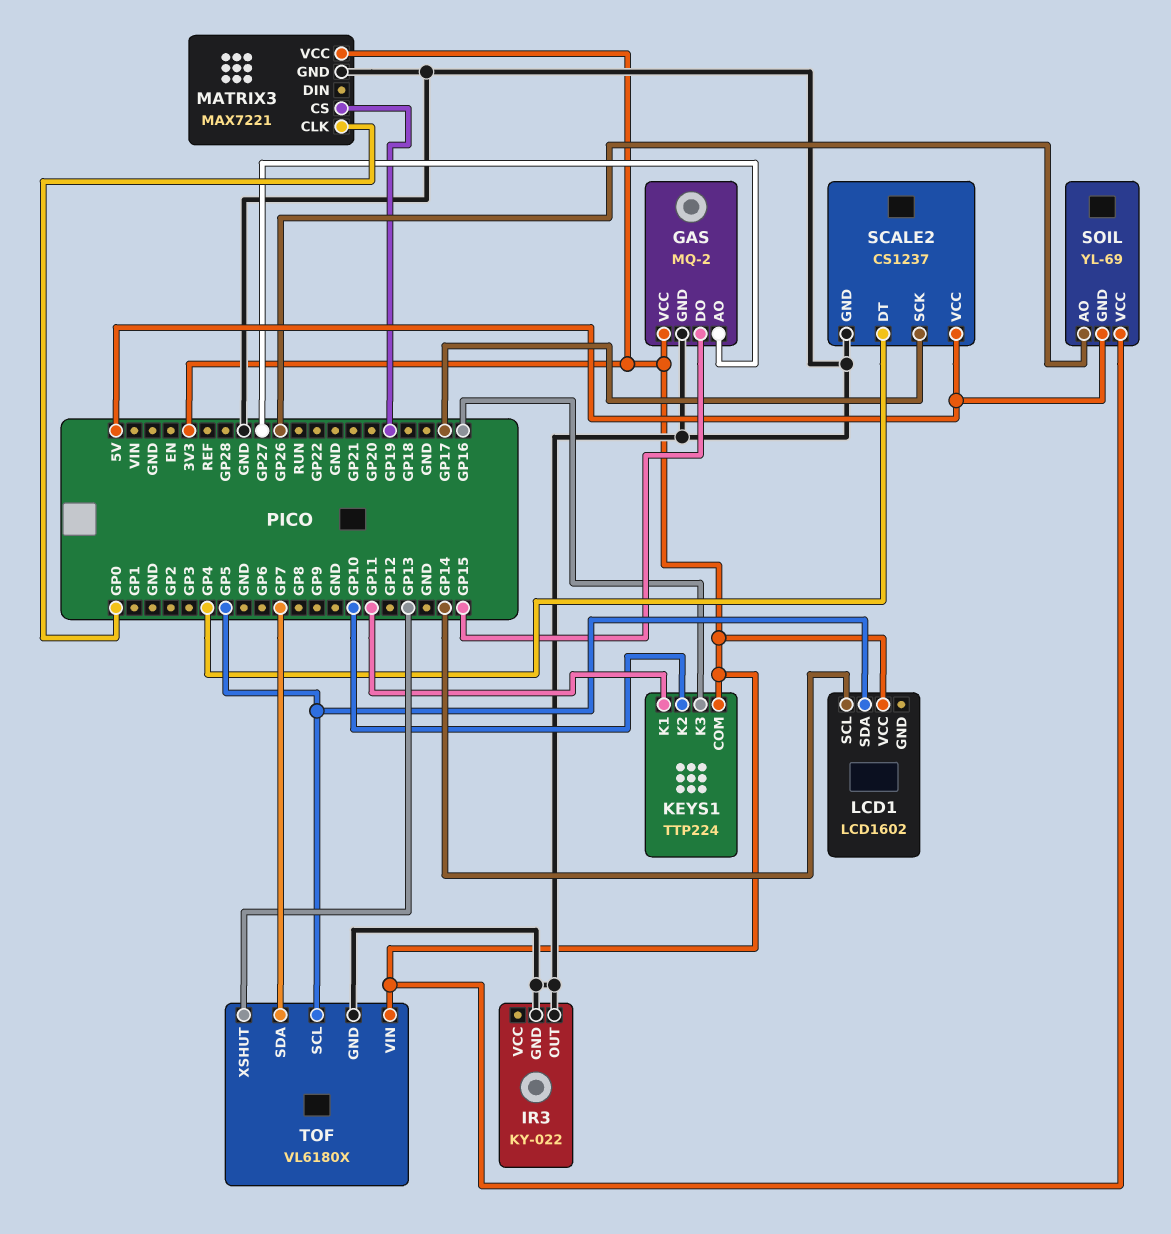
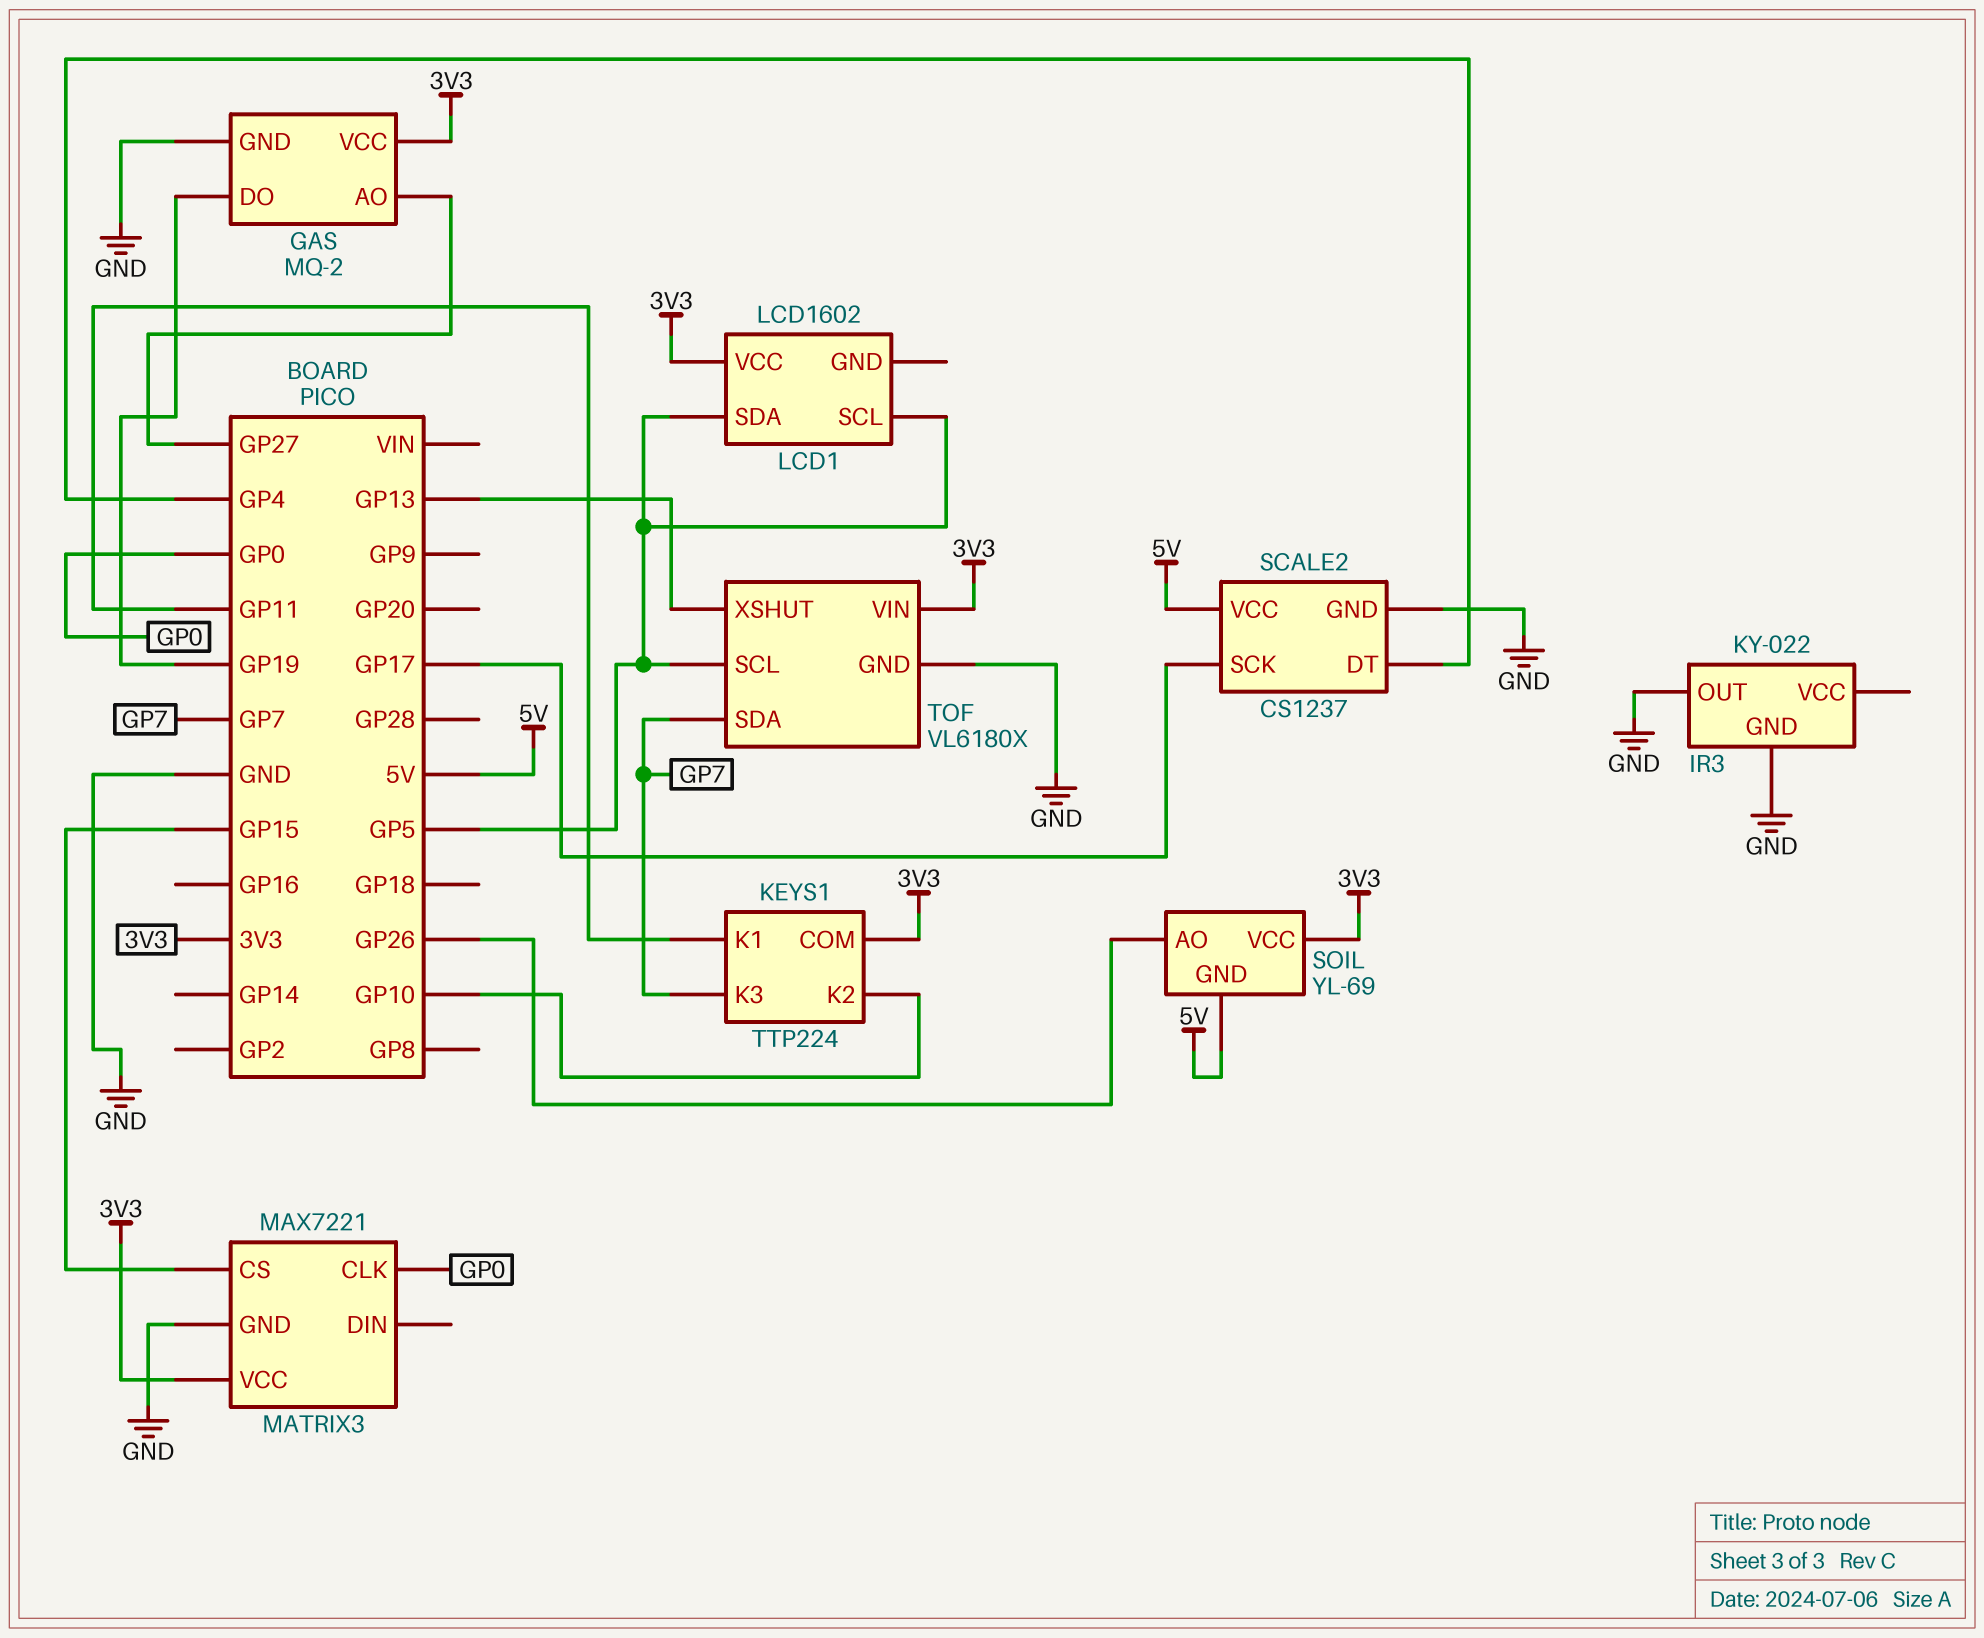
GAS pin DO: GP15 -> GP19
KEYS1 pin K3: GP16 -> GP7
LCD1 pin SCL: GP14 -> GP5
MATRIX3 pin CS: GP19 -> GP15

